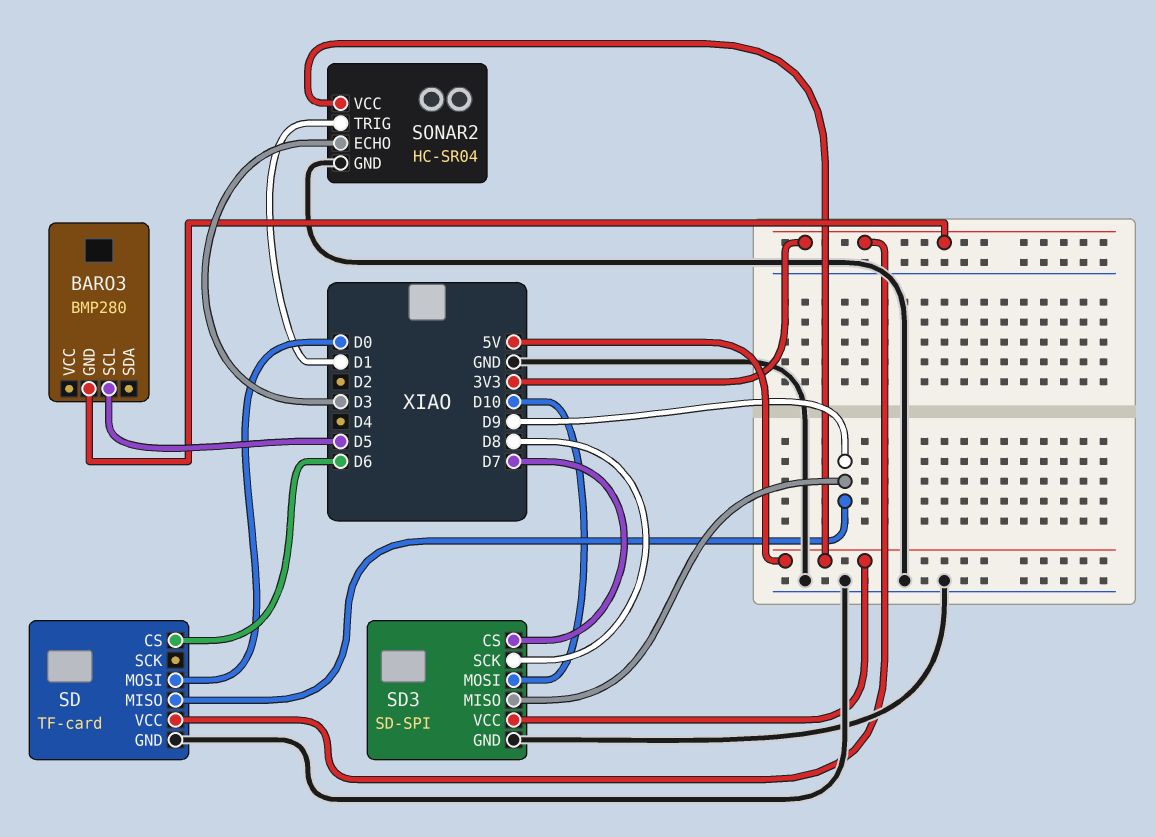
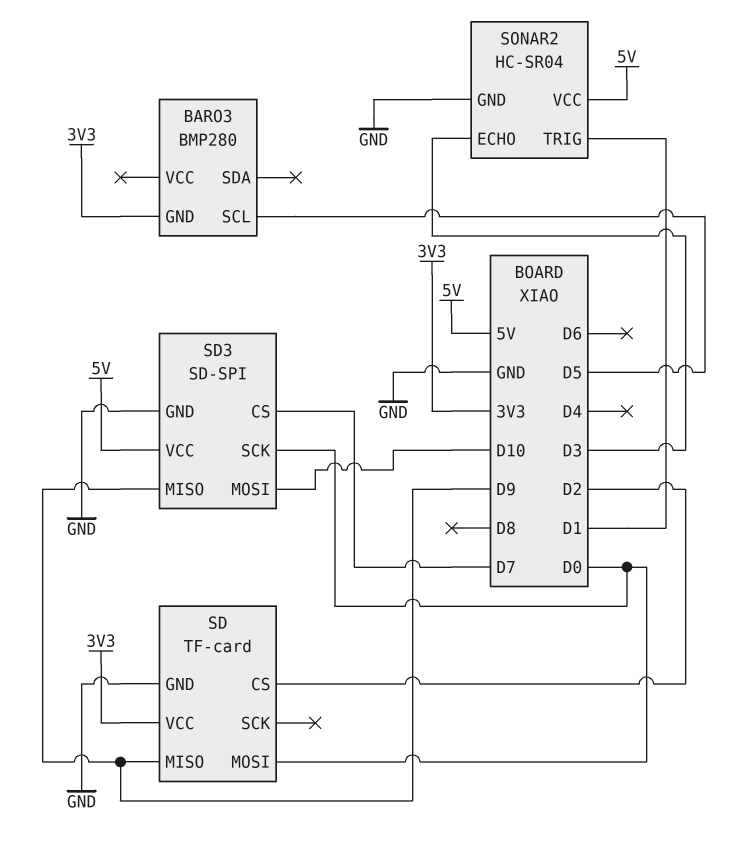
SD pin CS: D6 -> D2
SD3 pin SCK: D8 -> D0

